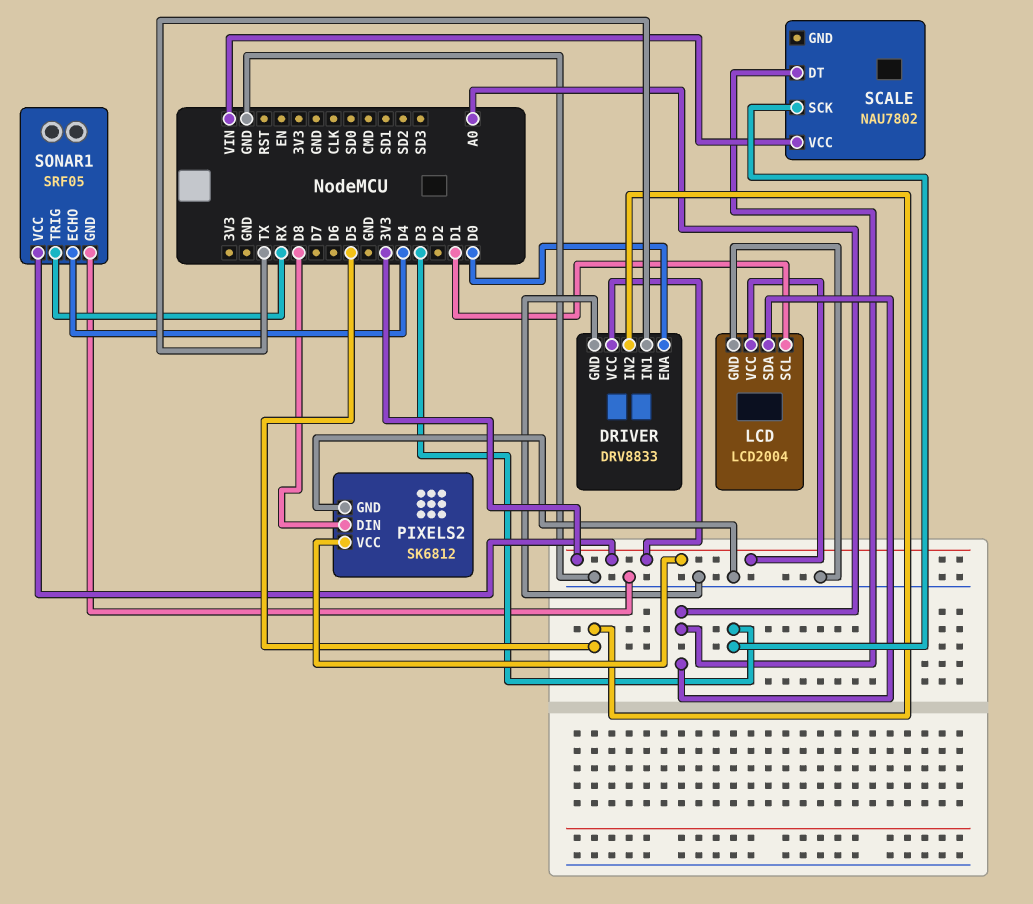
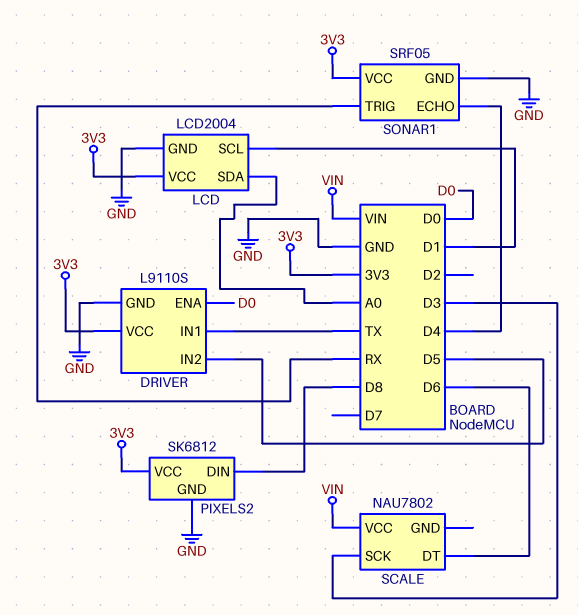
DRIVER: DRV8833 -> L9110S
SCALE pin DT: A0 -> D6

